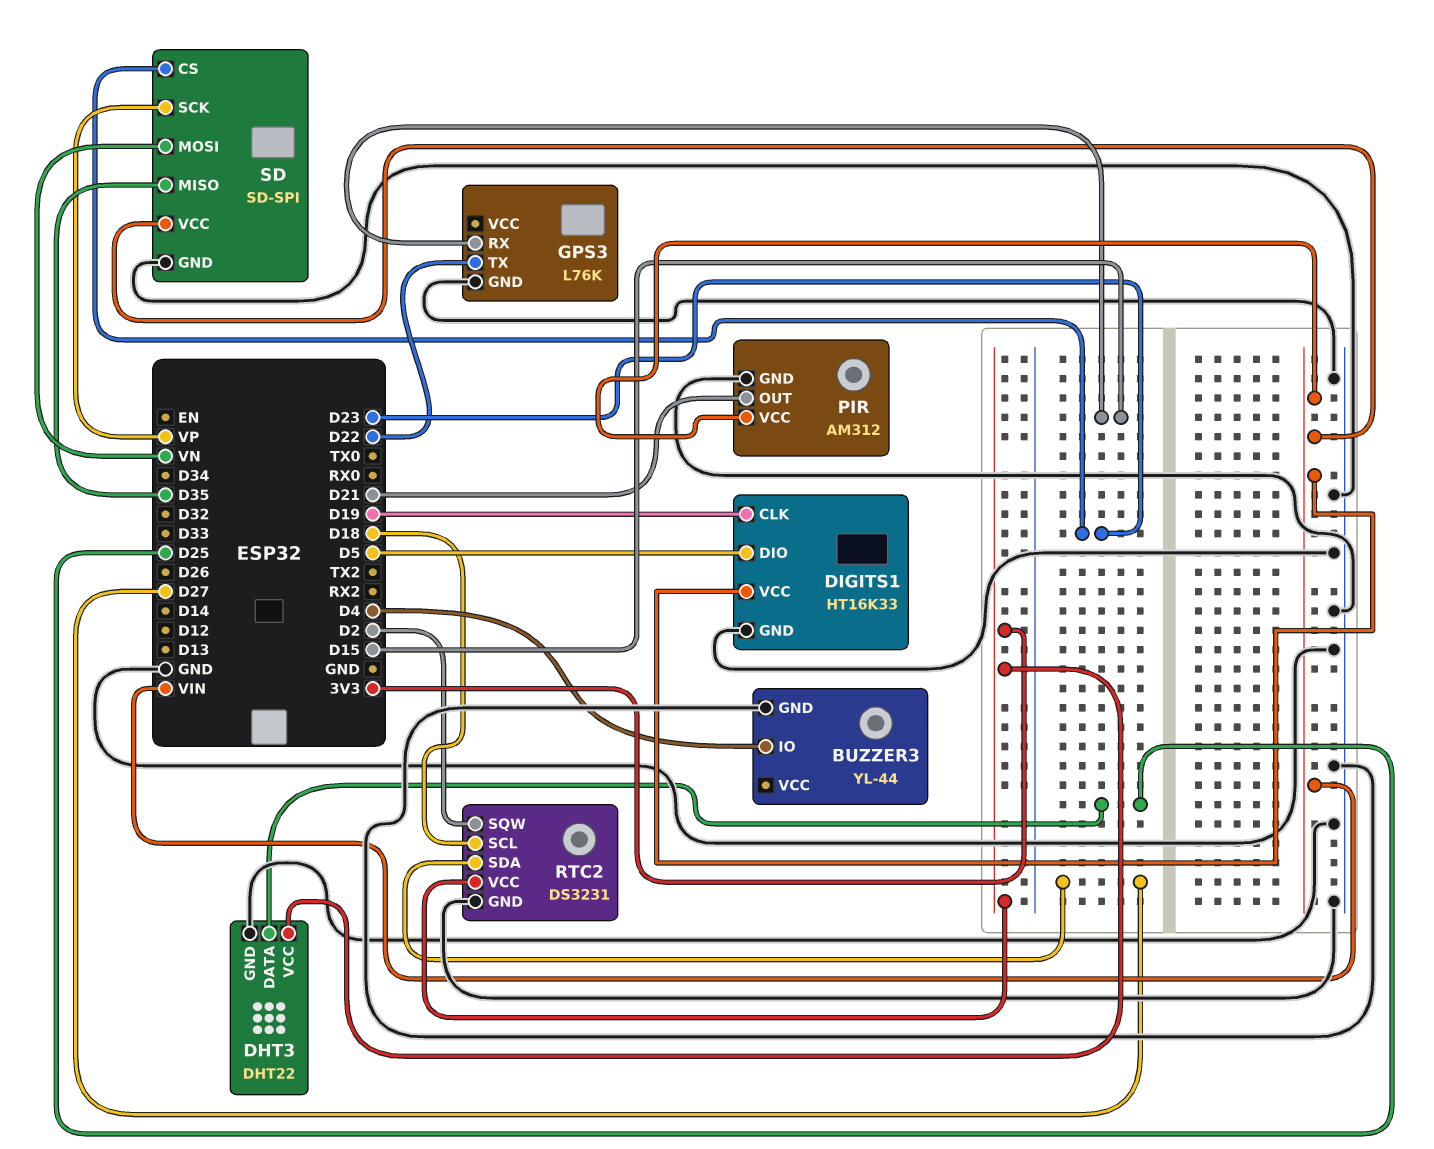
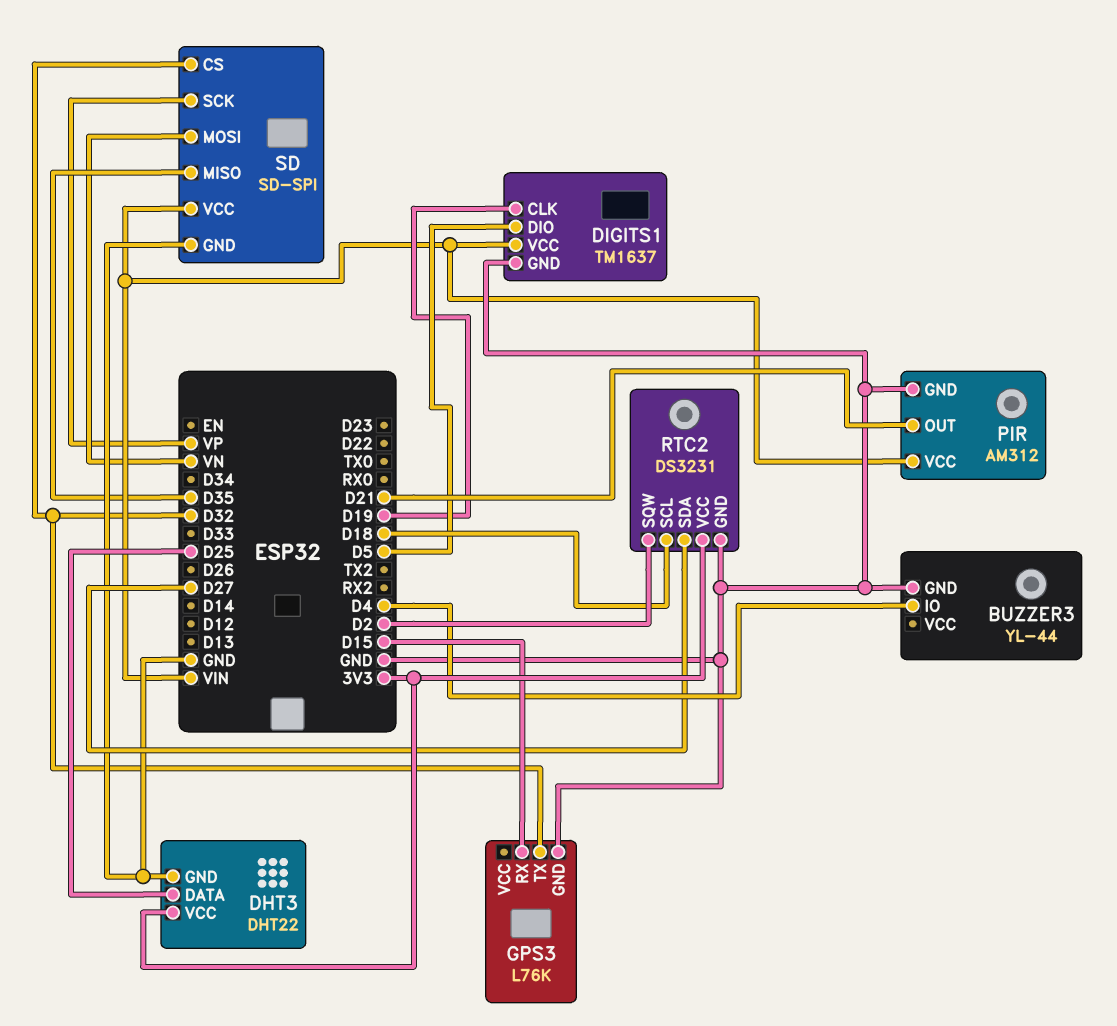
DIGITS1: HT16K33 -> TM1637
GPS3 pin TX: D22 -> D32
SD pin CS: D23 -> D32

